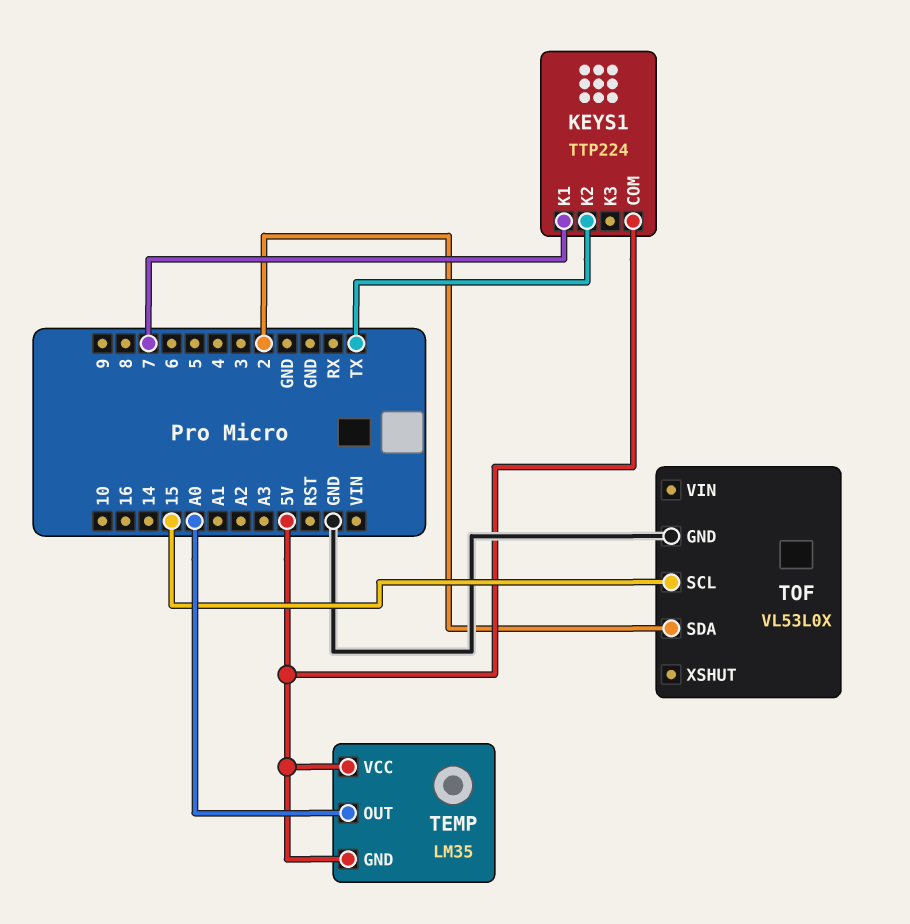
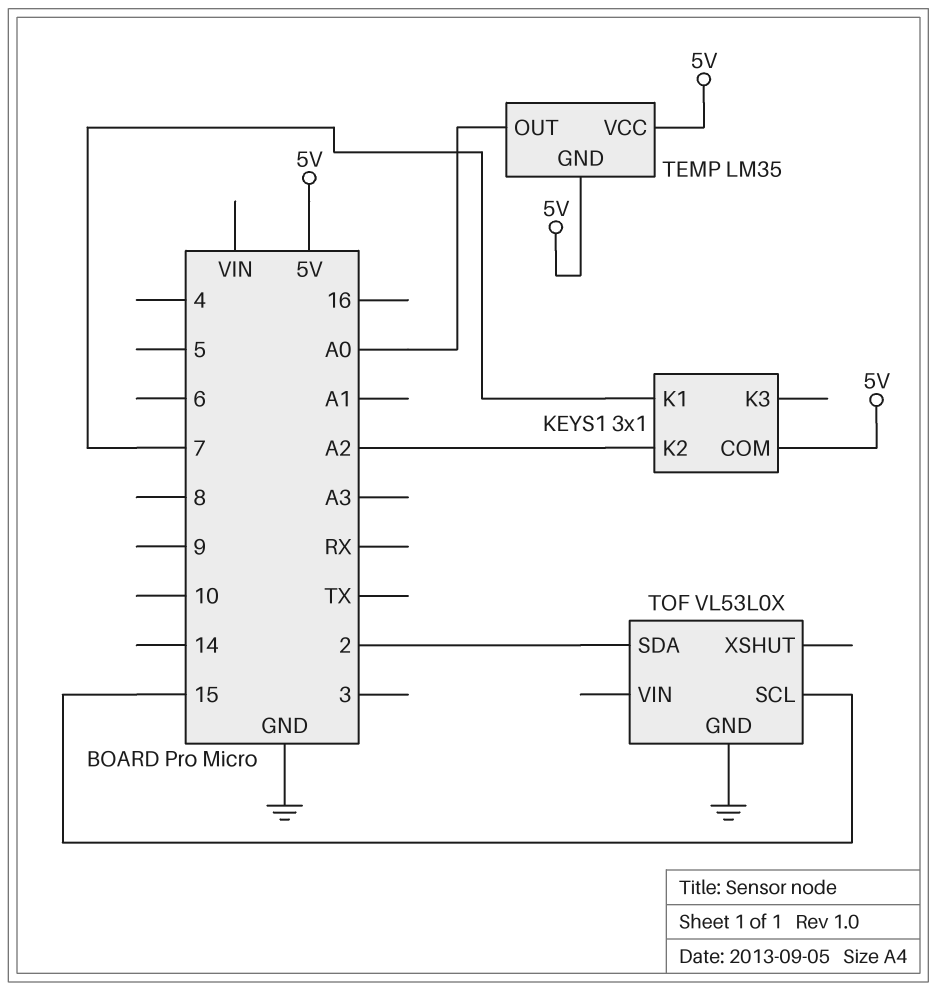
KEYS1: TTP224 -> 3x1
KEYS1 pin K2: TX -> A2

